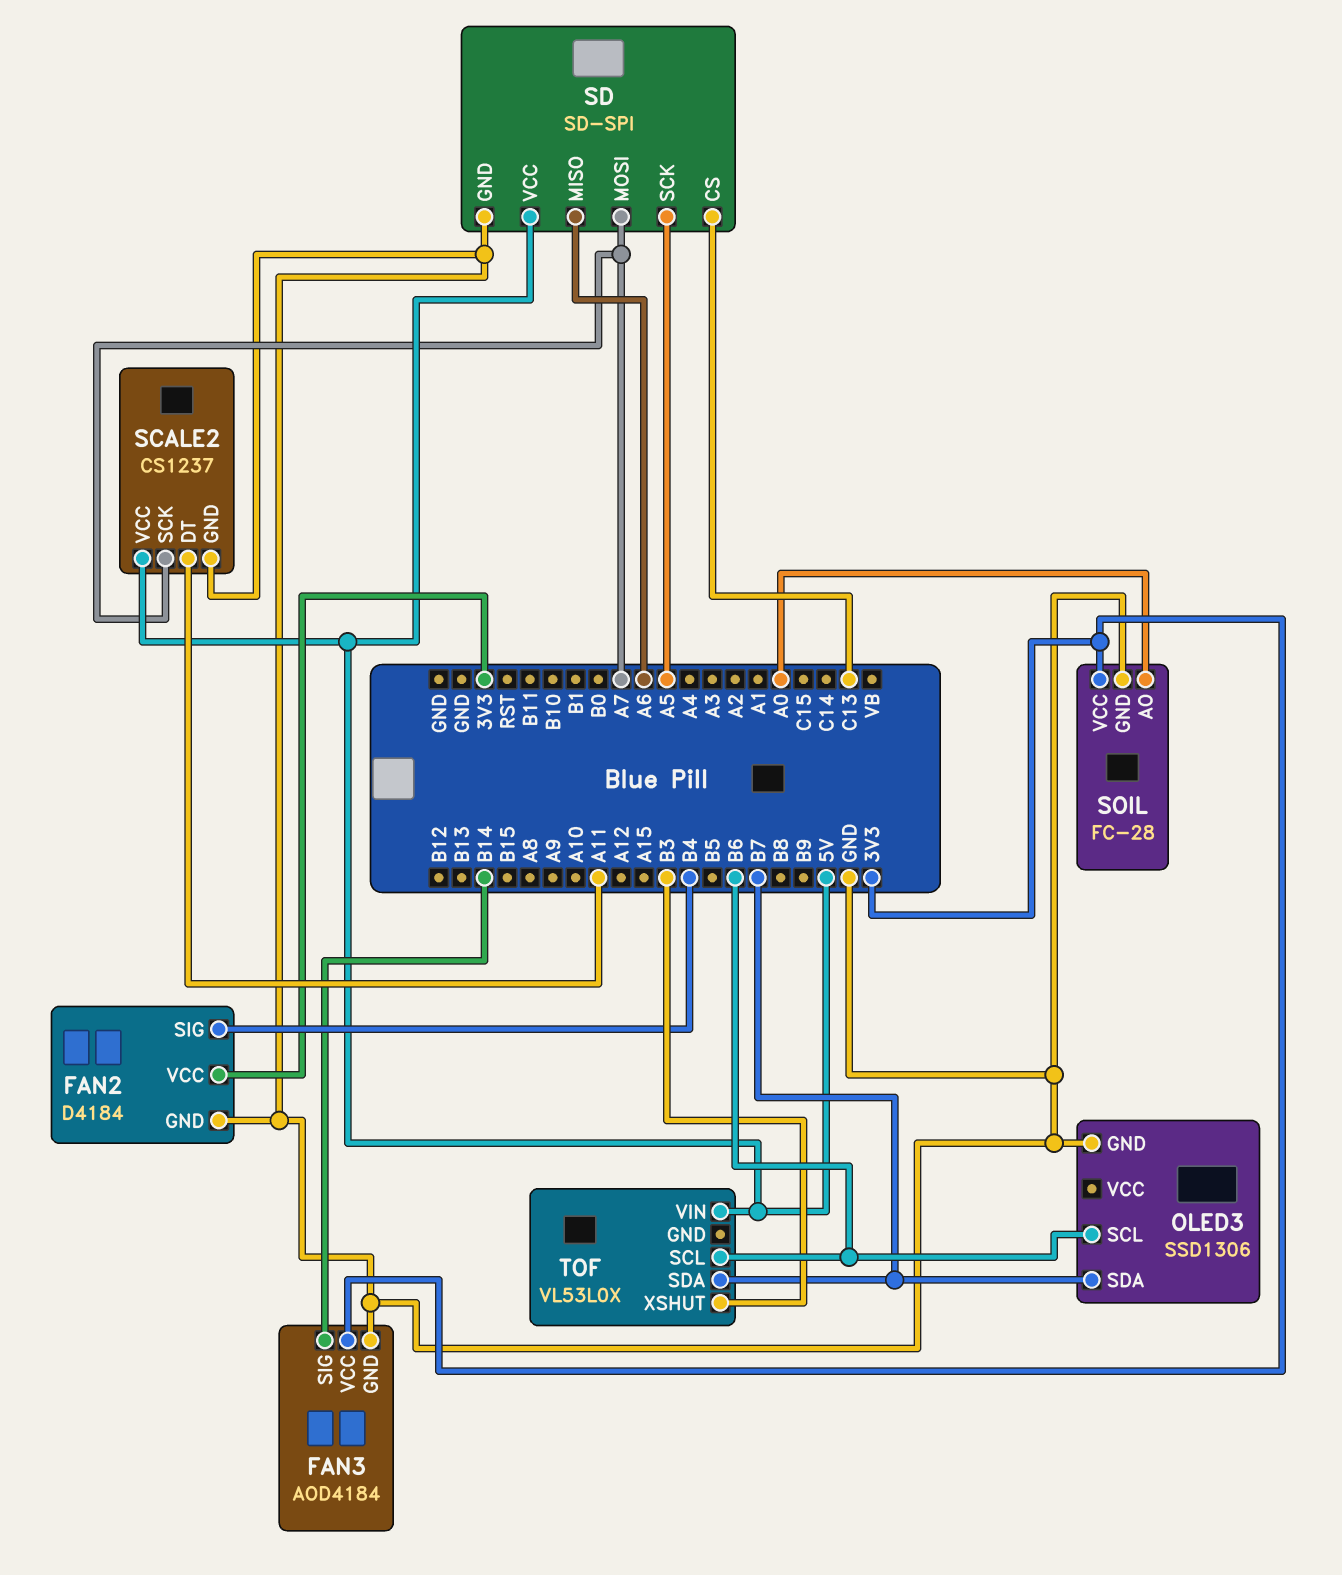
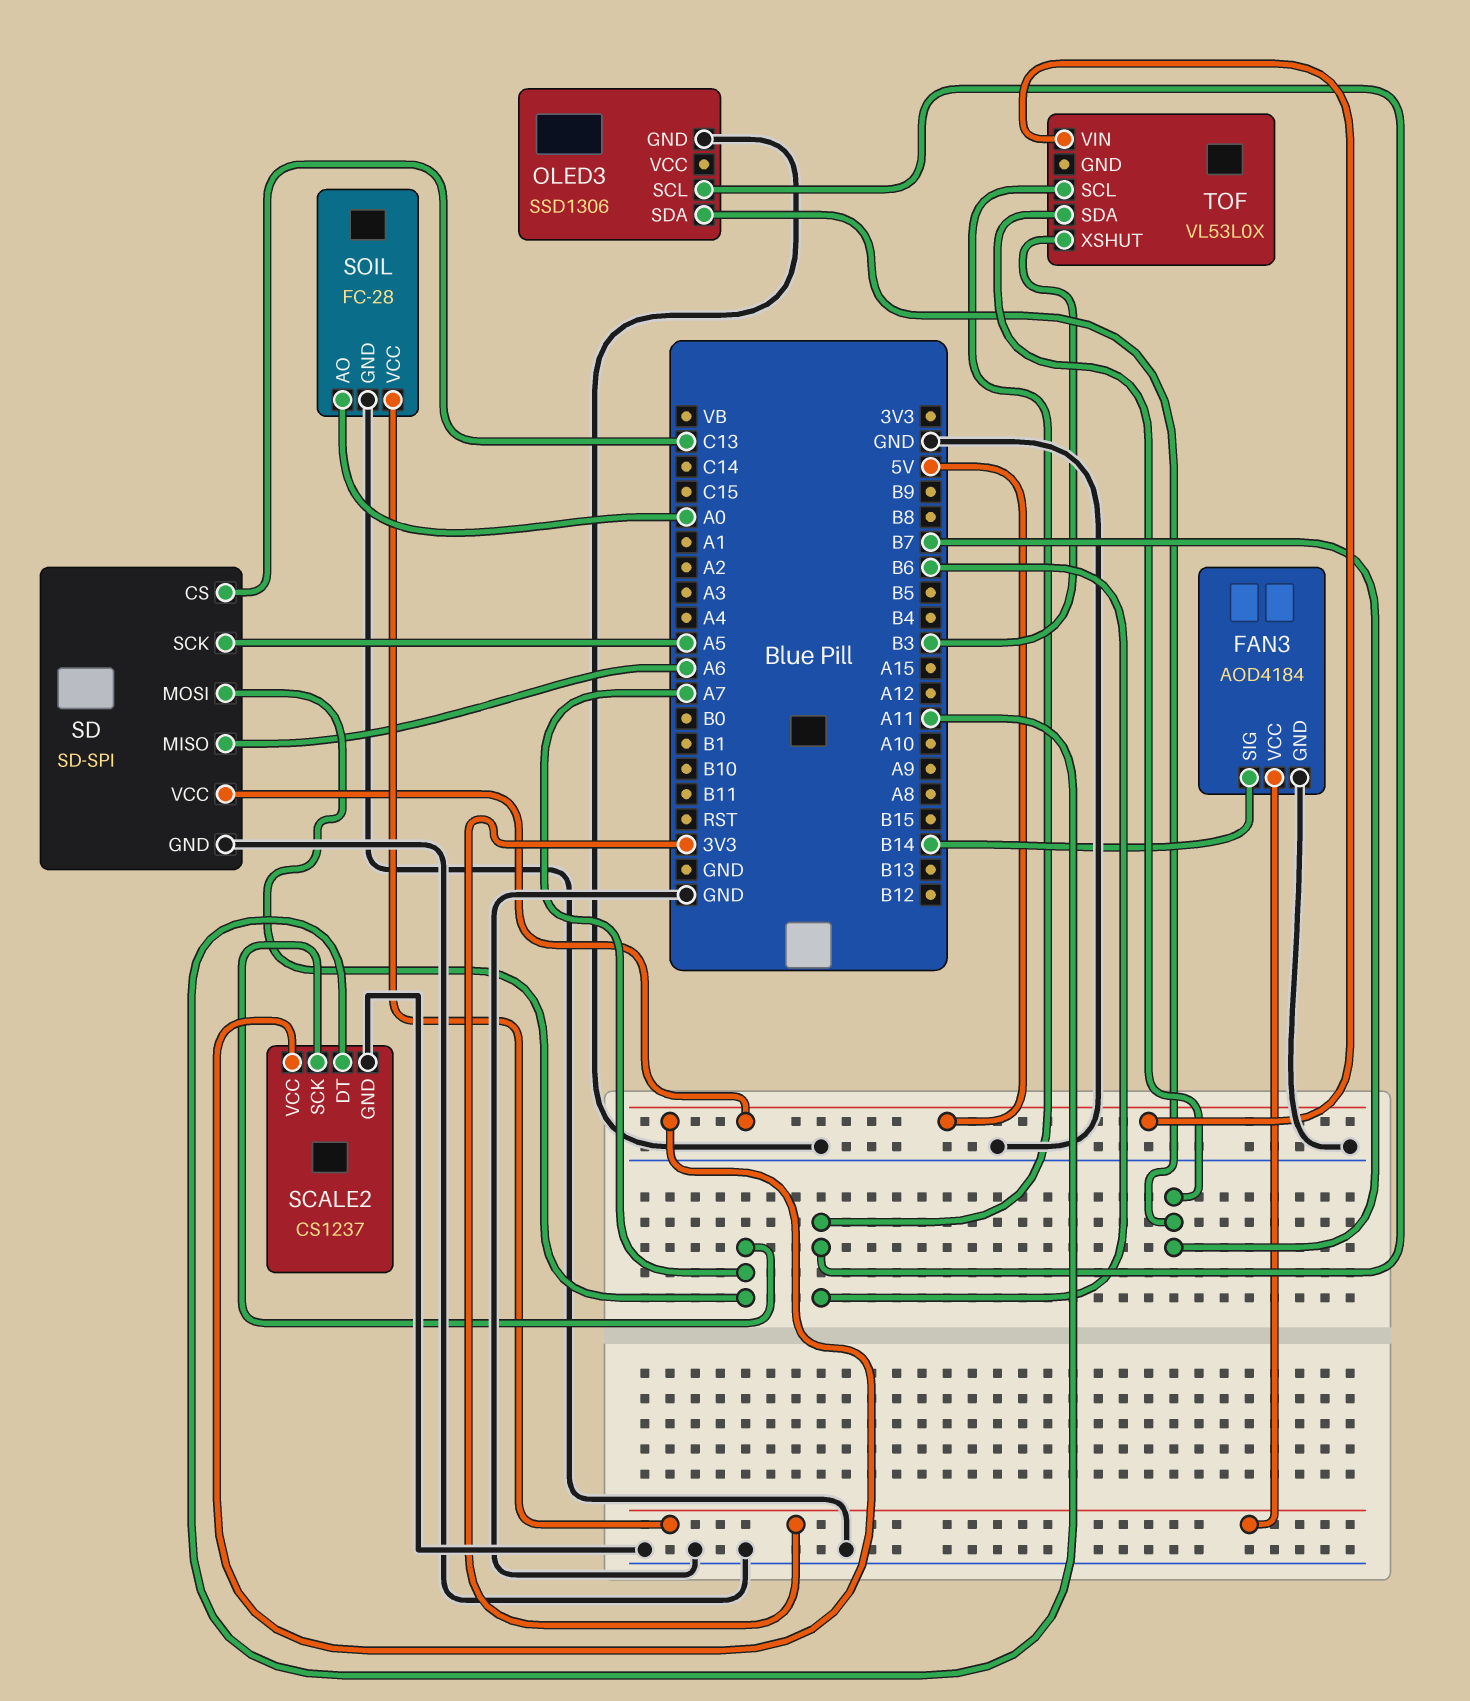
FAN2: D4184 -> none
FAN2 pin GND: GND -> none
FAN2 pin SIG: B4 -> none
FAN2 pin VCC: 3V3 -> none

